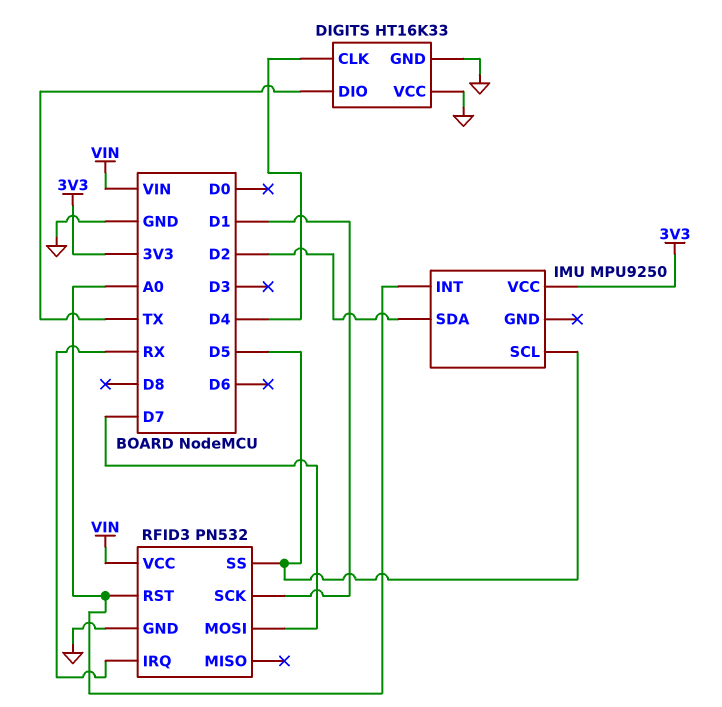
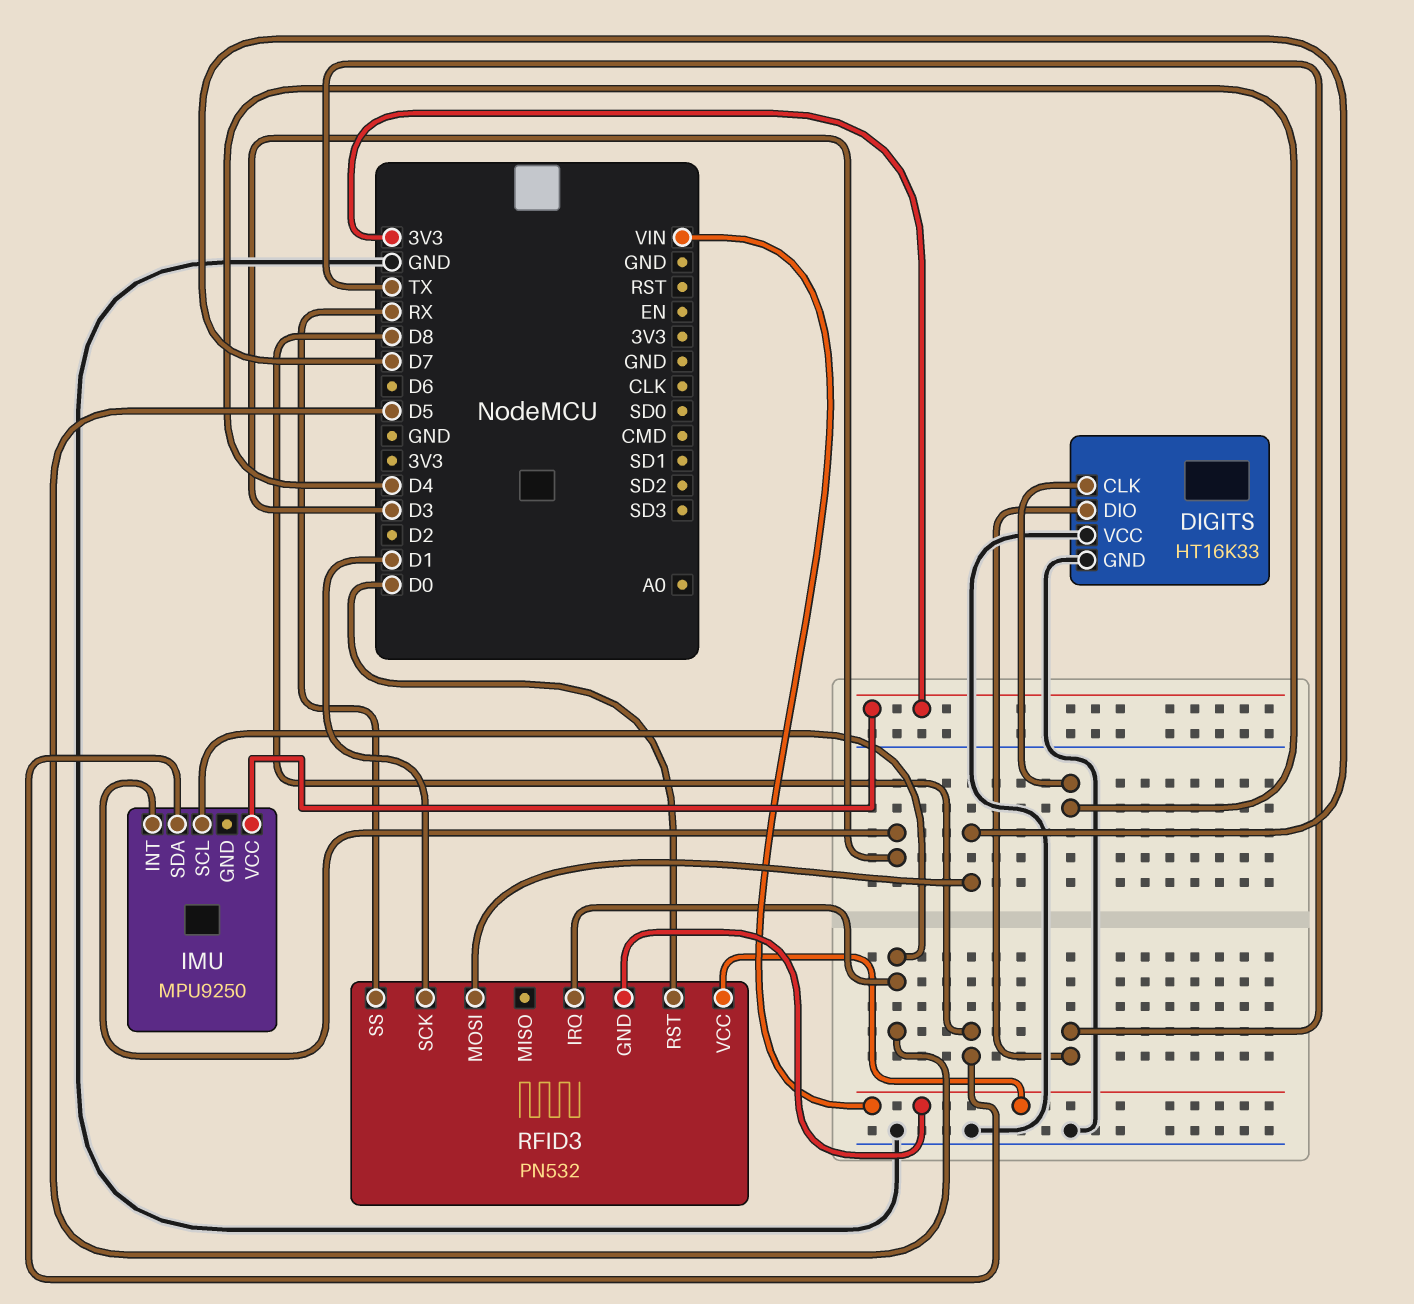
IMU pin INT: A0 -> D3
IMU pin SDA: D2 -> D8
RFID3 pin GND: GND -> VIN
RFID3 pin IRQ: RX -> D5
RFID3 pin RST: A0 -> D0
RFID3 pin SS: D5 -> RX

